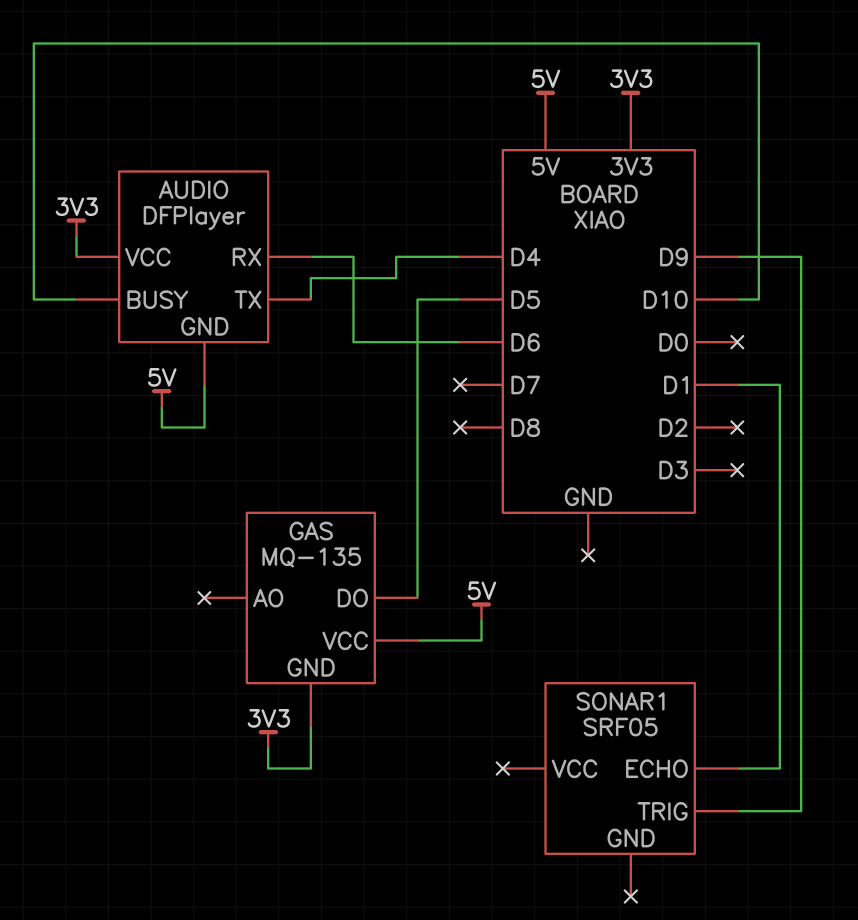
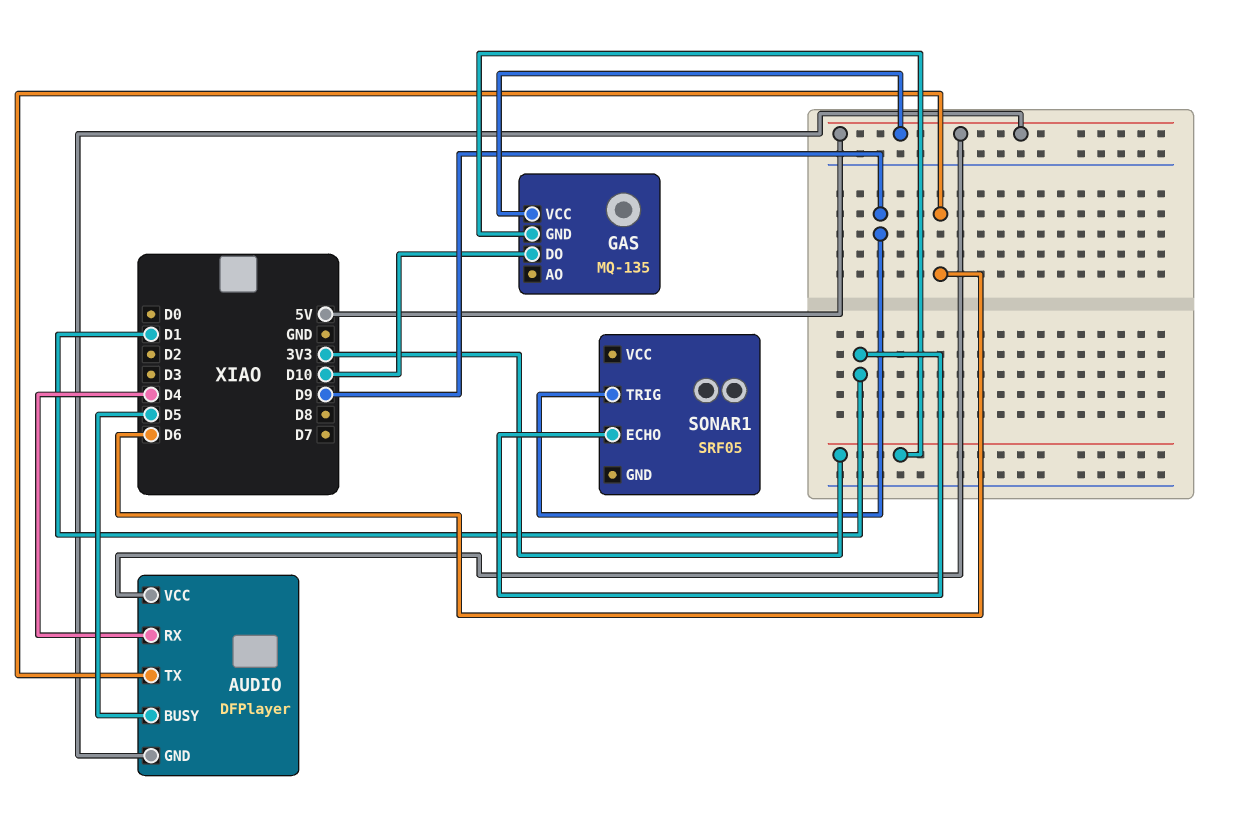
AUDIO pin BUSY: D10 -> D5
AUDIO pin RX: D6 -> D4
AUDIO pin TX: D4 -> D6
AUDIO pin VCC: 3V3 -> 5V
GAS pin DO: D5 -> D10

